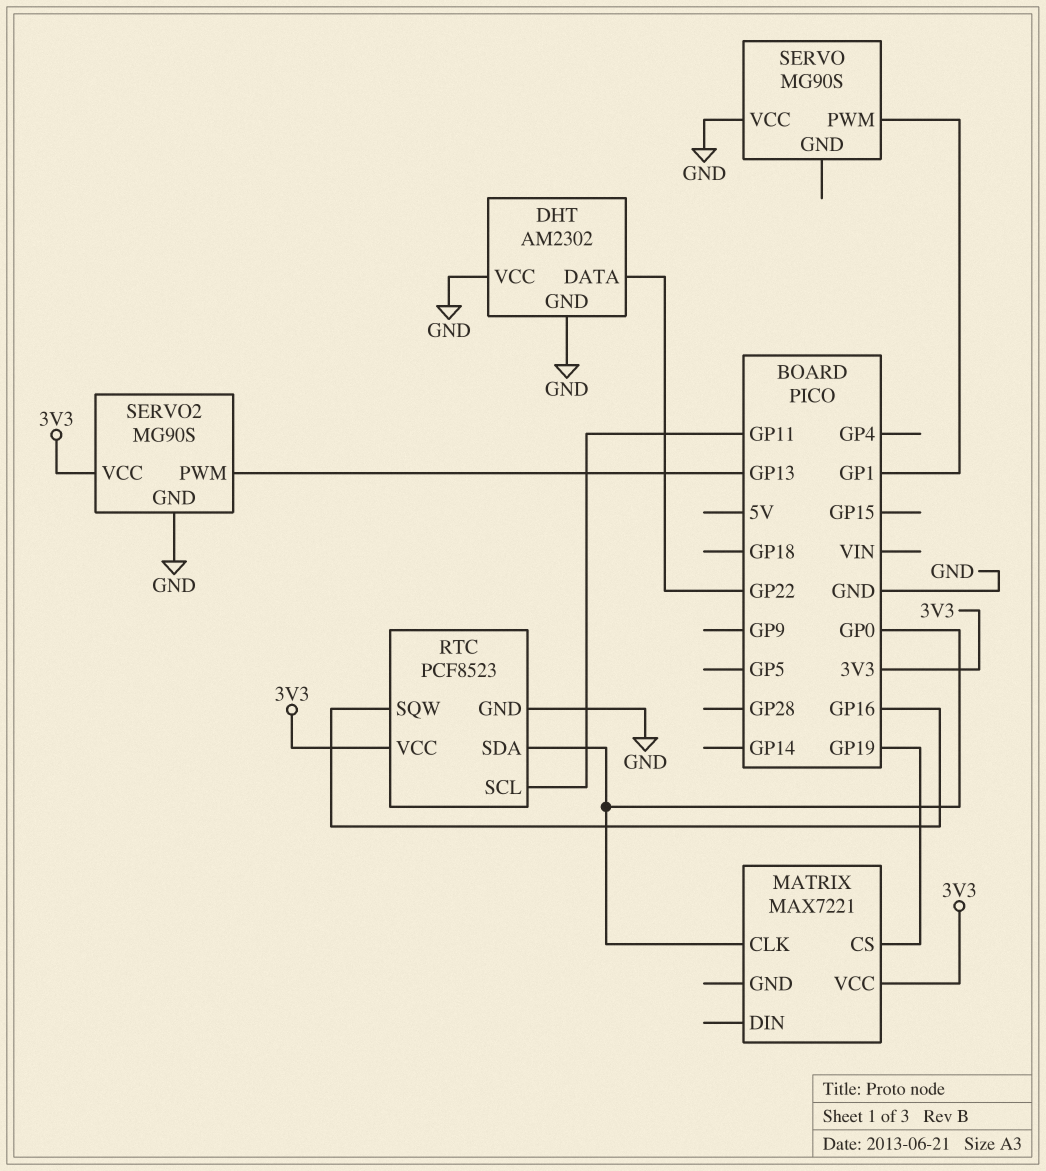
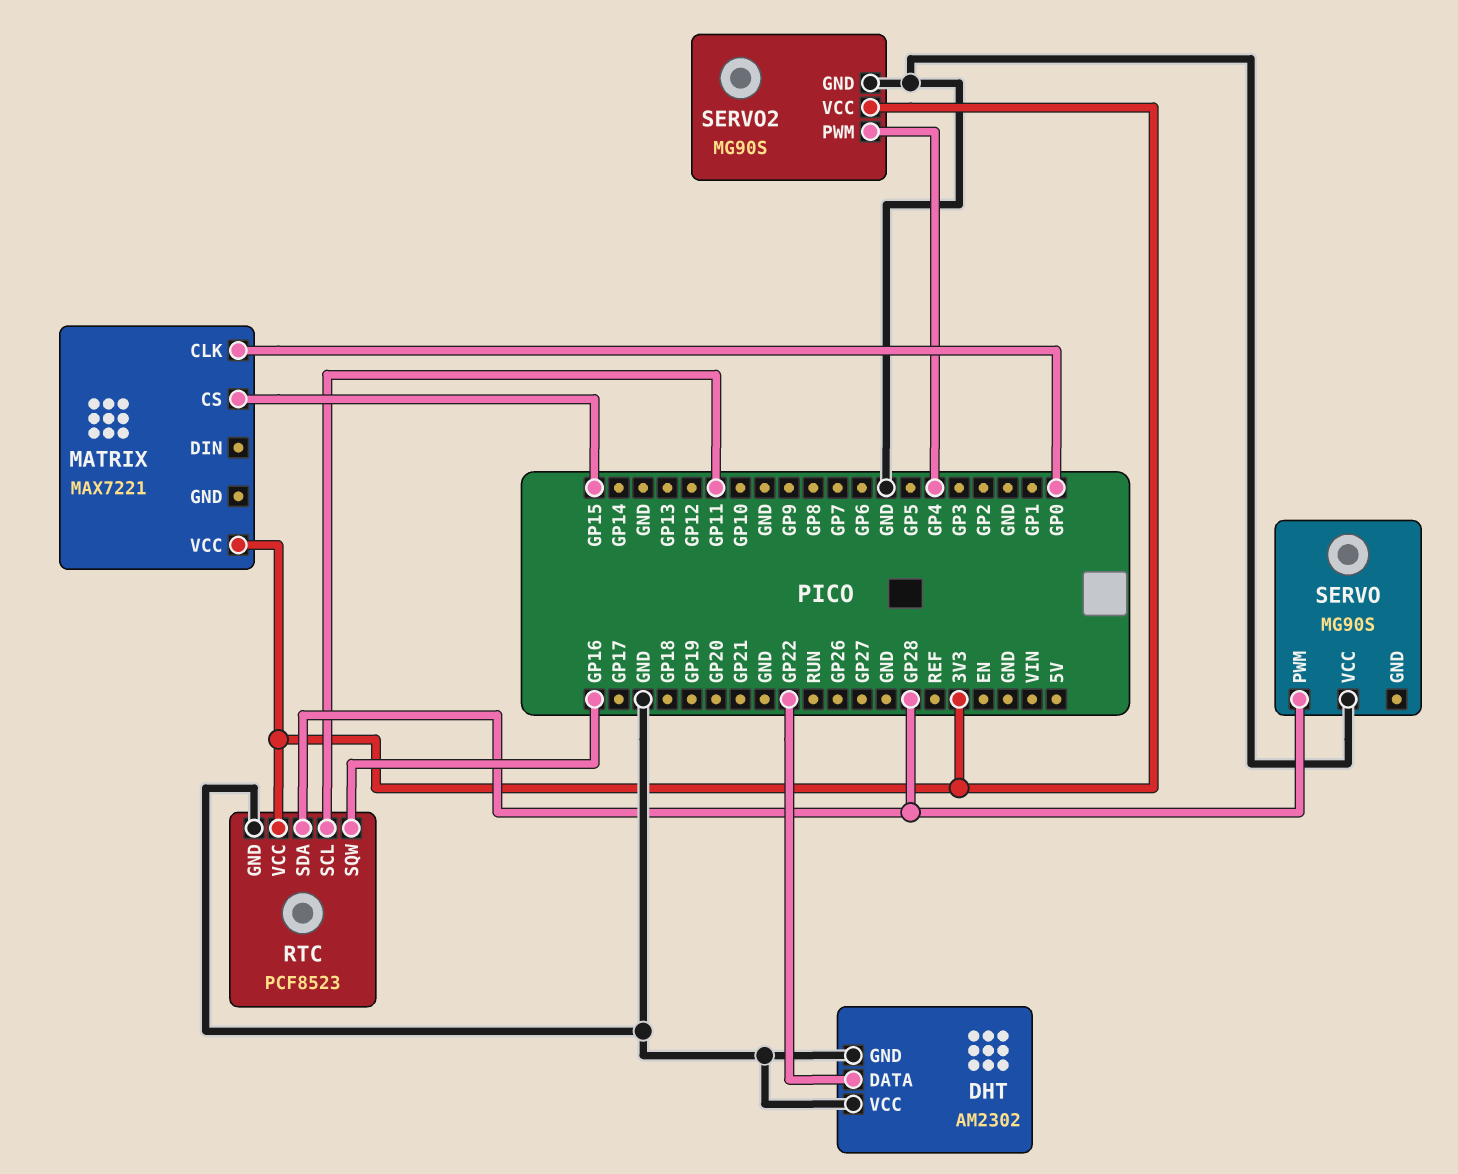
MATRIX pin CS: GP19 -> GP15
RTC pin SDA: GP0 -> GP28
SERVO pin PWM: GP1 -> GP28
SERVO2 pin PWM: GP13 -> GP4

